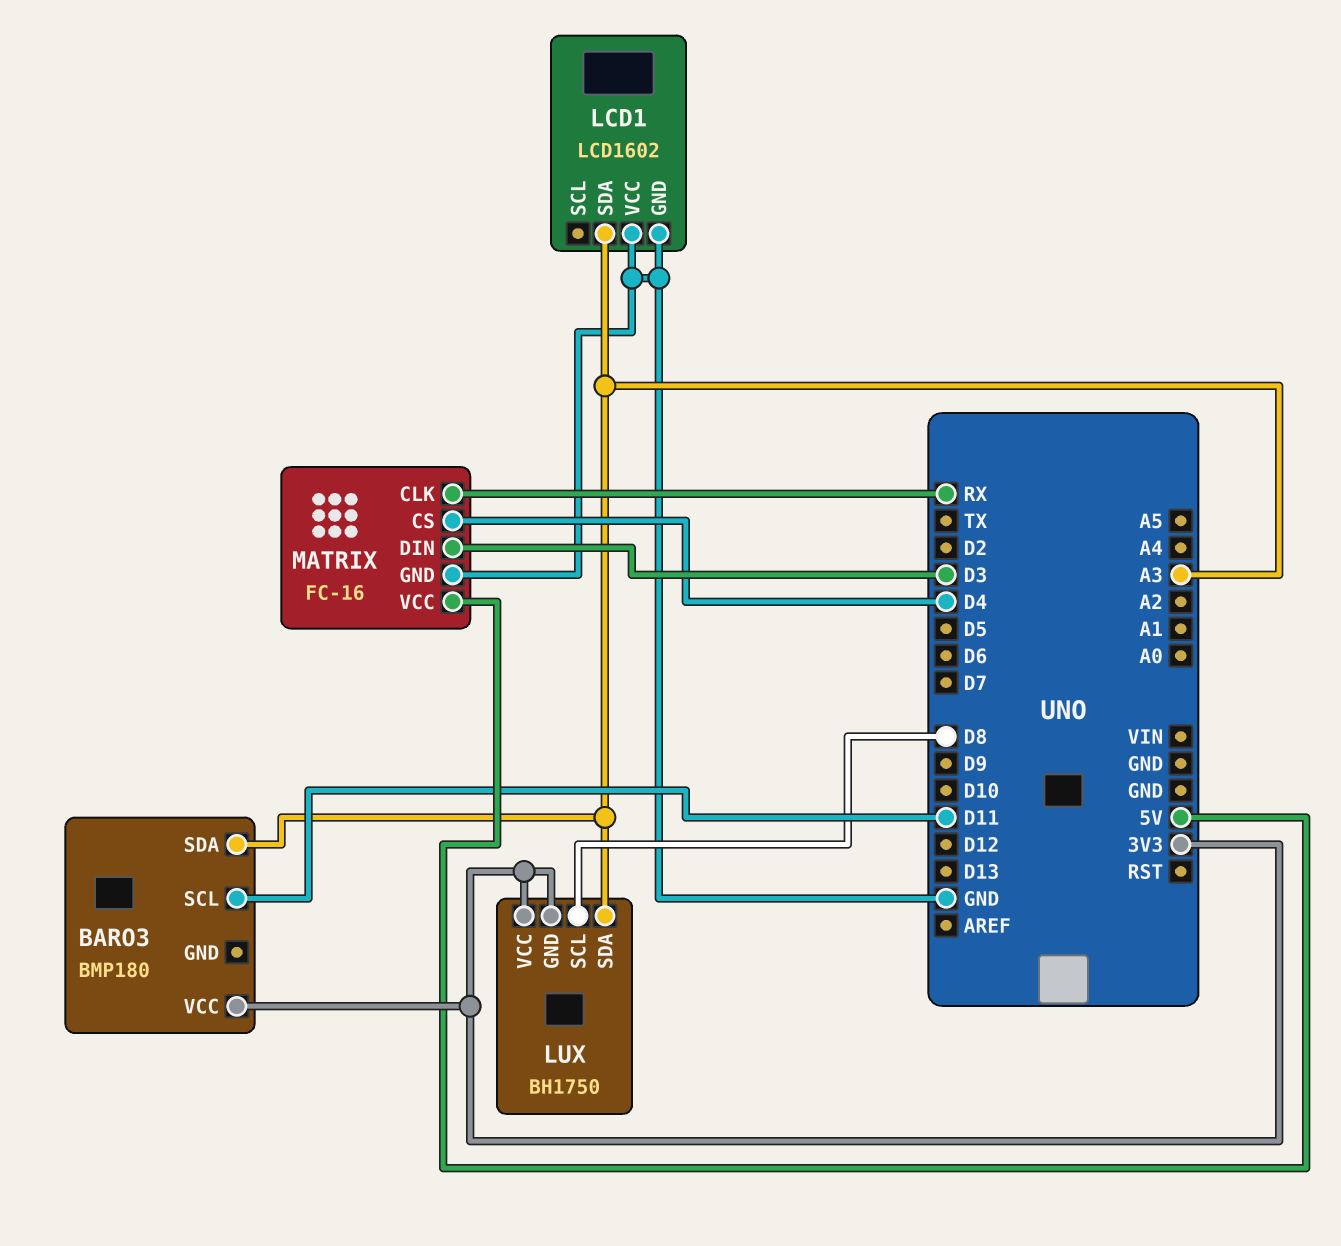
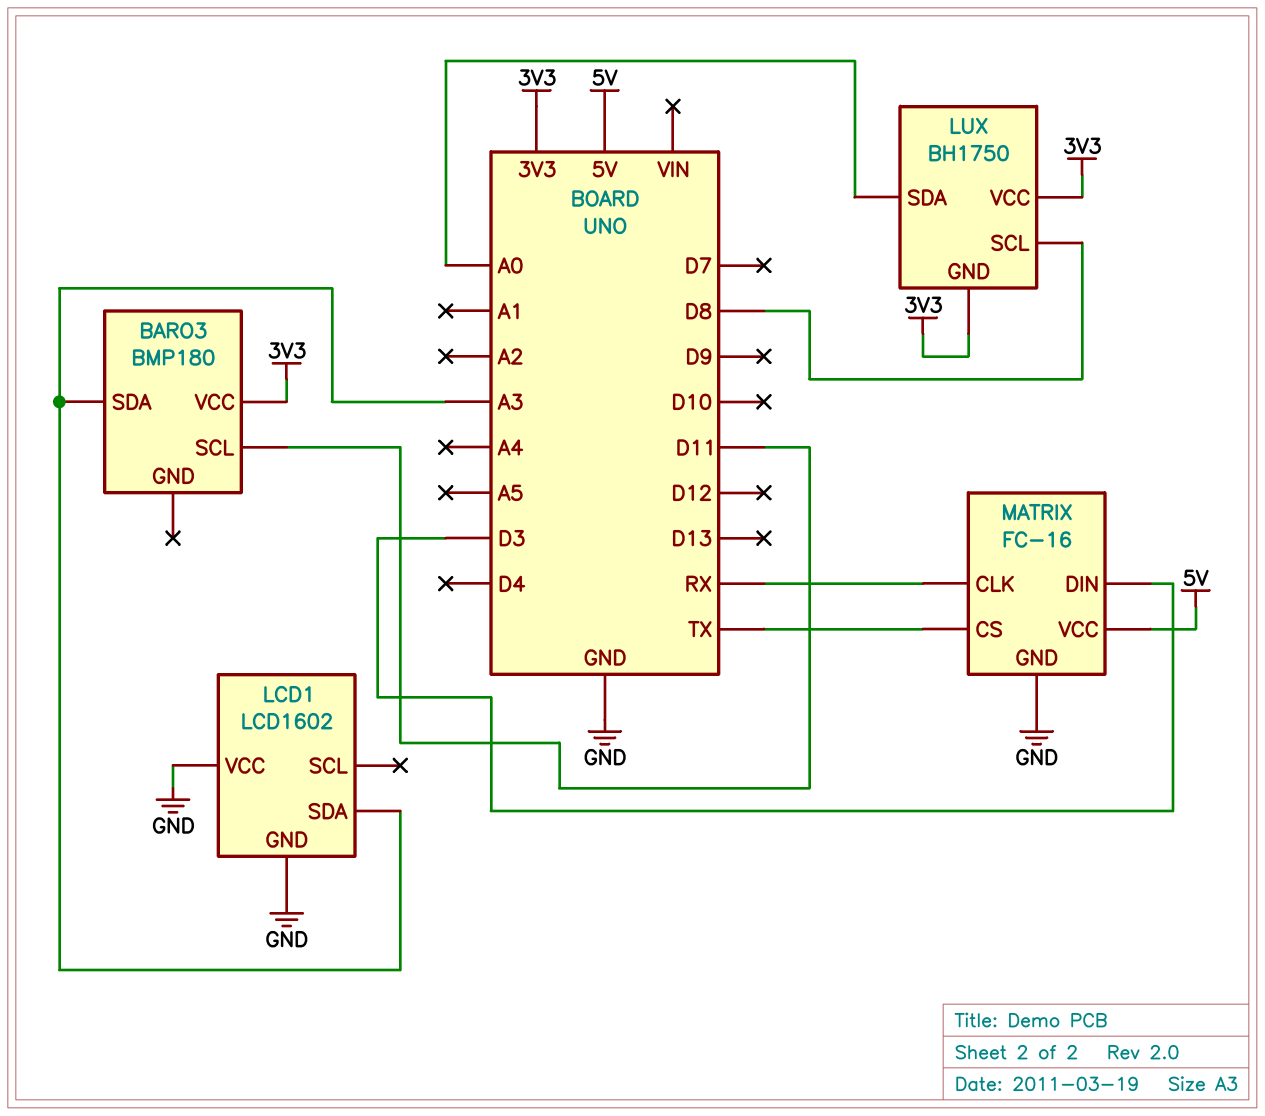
LUX pin SDA: A3 -> A0
MATRIX pin CS: D4 -> TX

